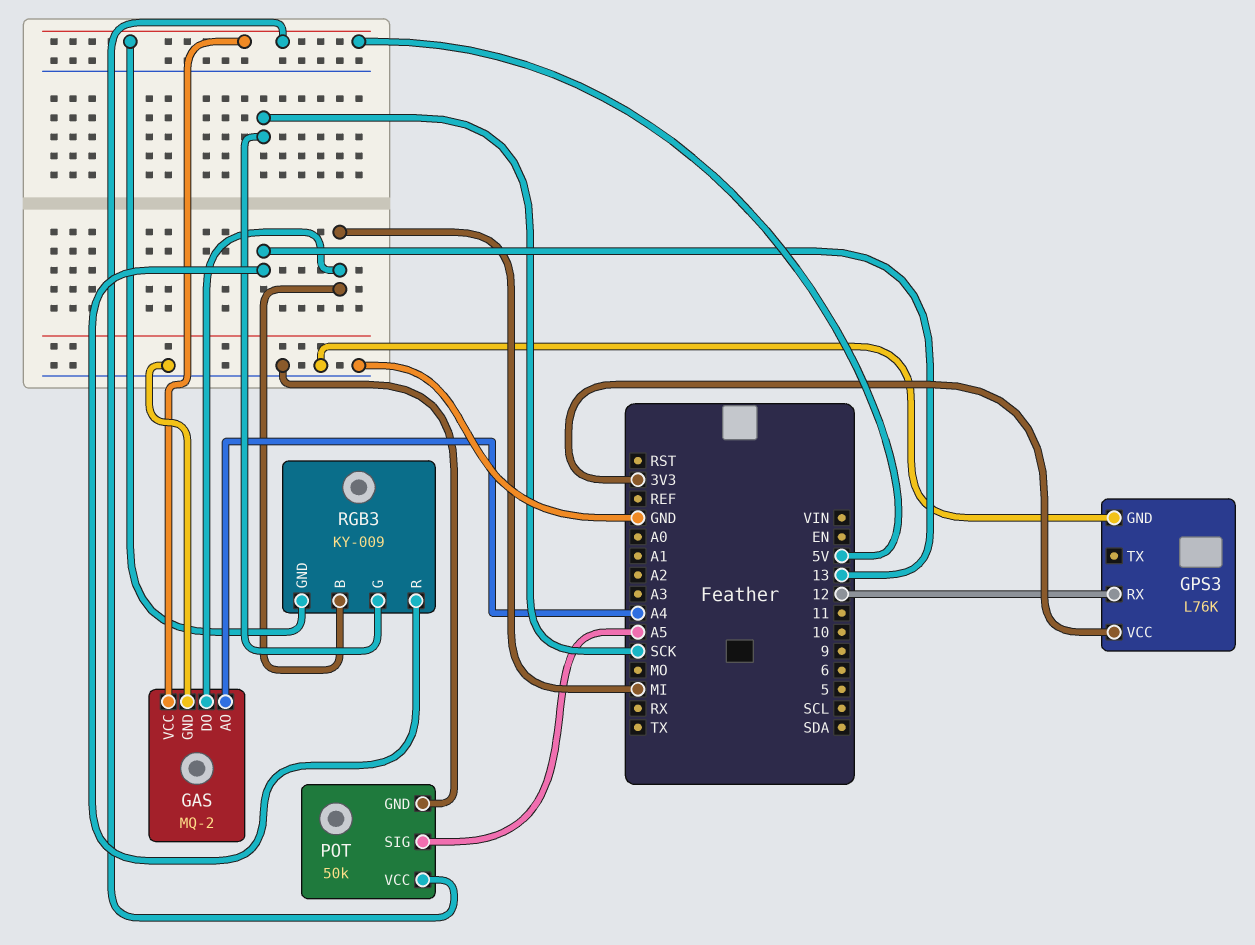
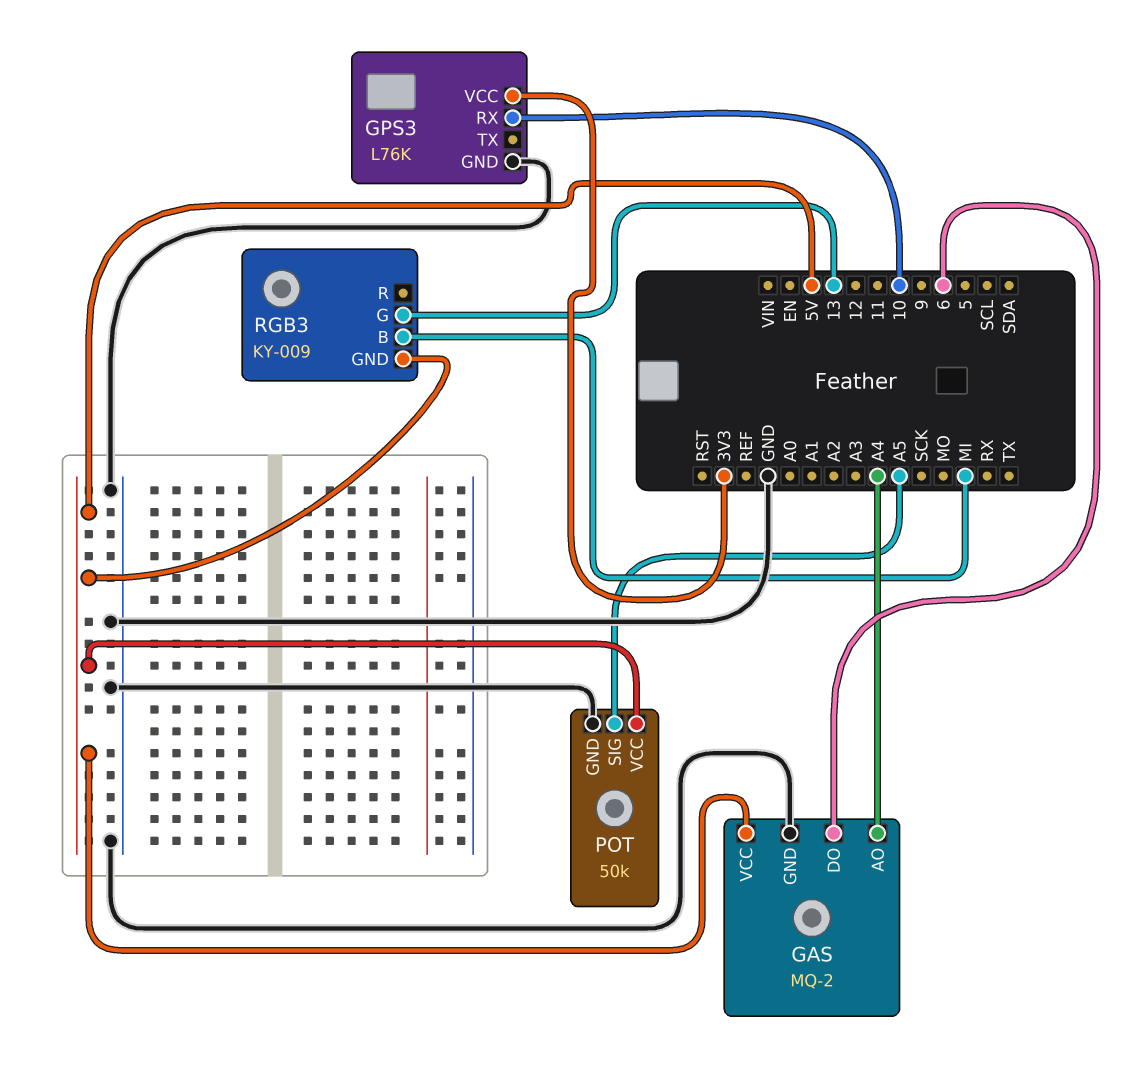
GAS pin DO: MI -> 6
GPS3 pin RX: 12 -> 10
RGB3 pin G: SCK -> 13
RGB3 pin R: 13 -> none

